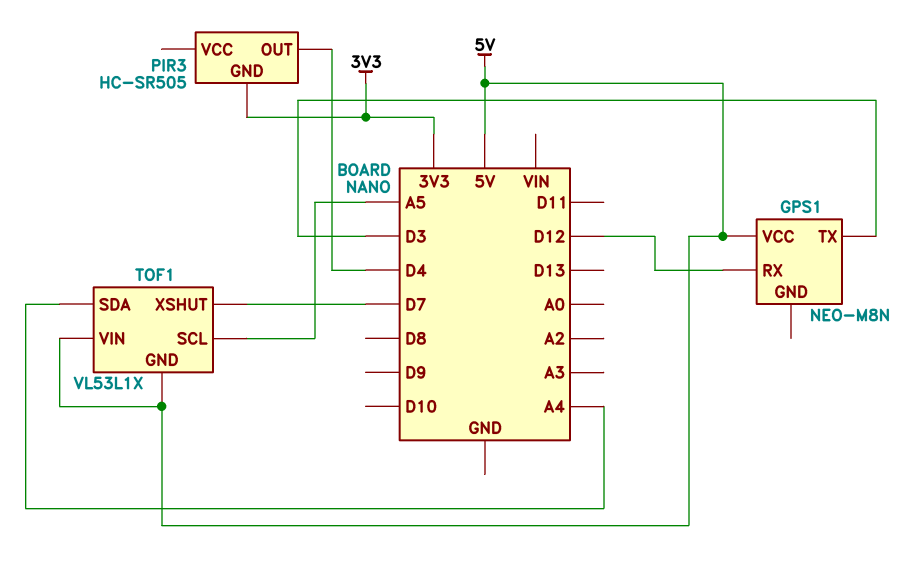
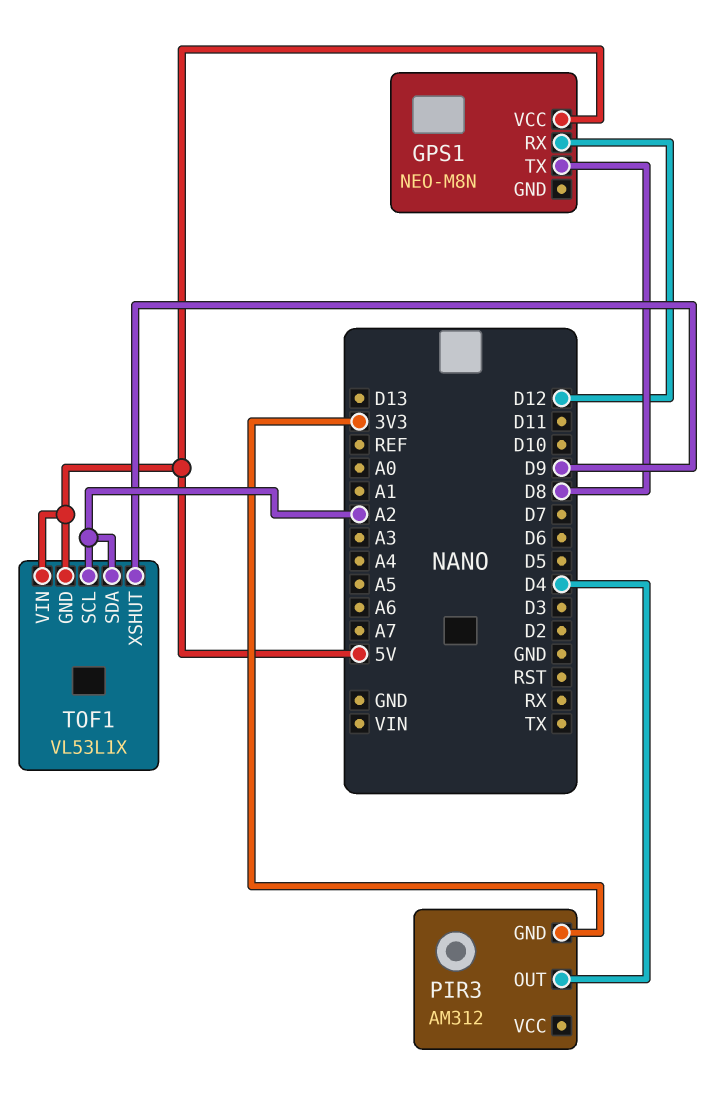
GPS1 pin TX: D3 -> D8
PIR3: HC-SR505 -> AM312
TOF1 pin SCL: A5 -> A2
TOF1 pin SDA: A4 -> A2
TOF1 pin XSHUT: D7 -> D9

